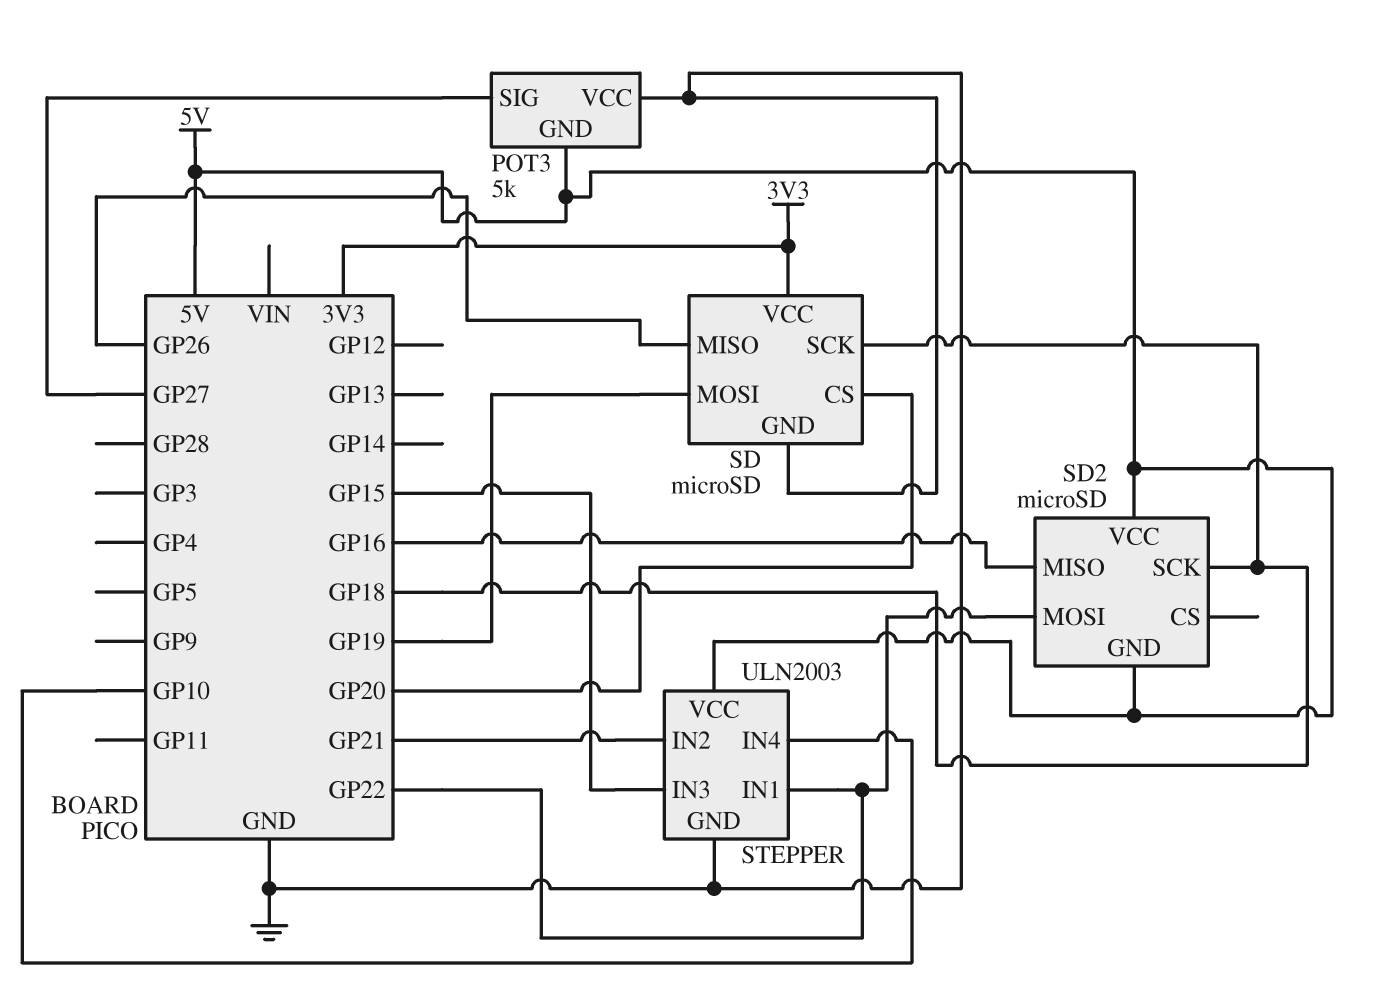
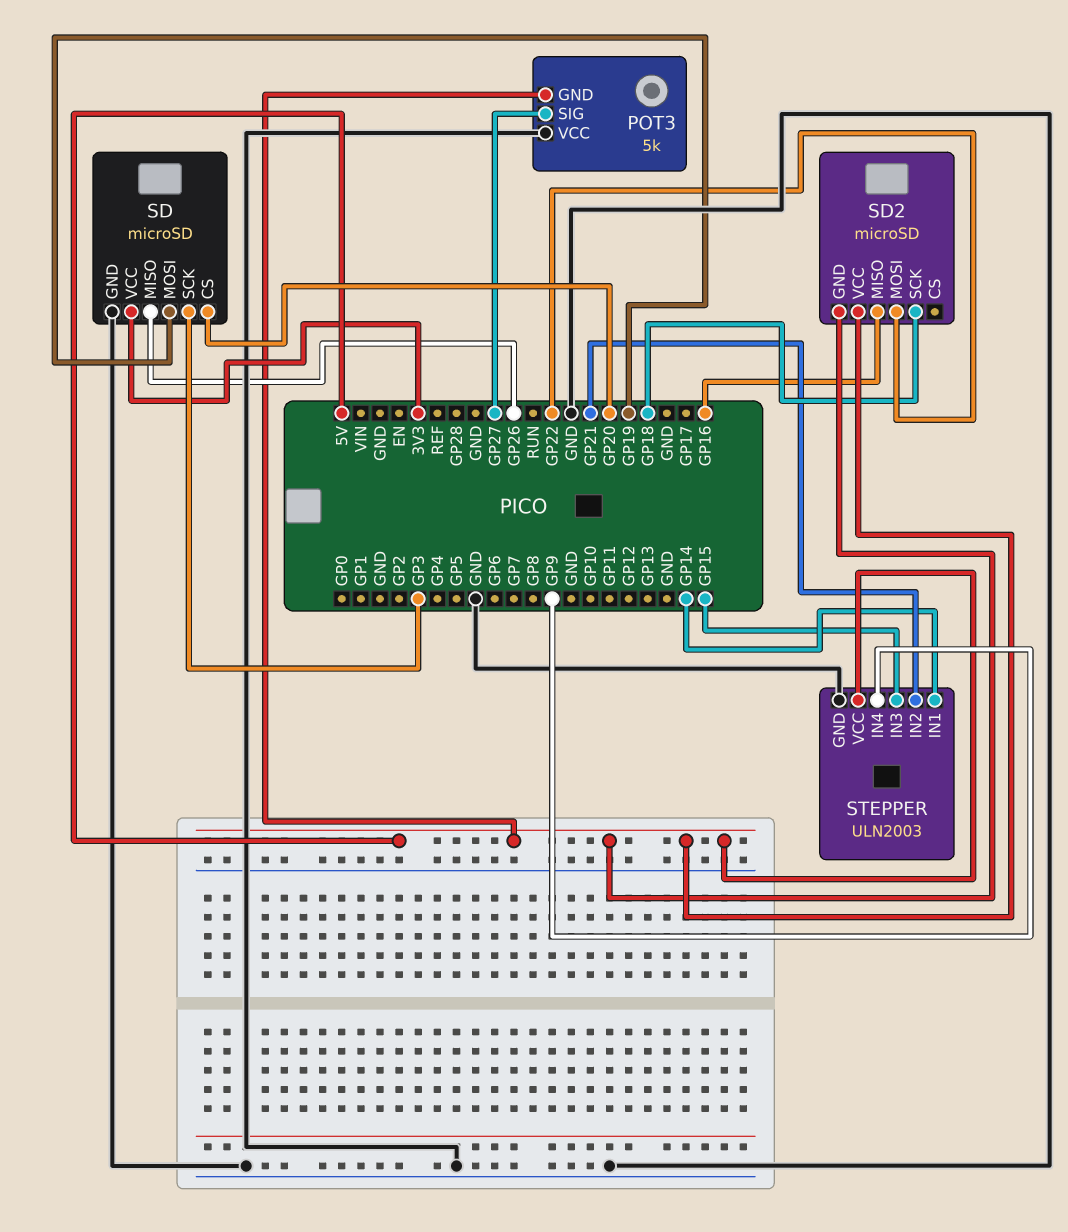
SD pin SCK: GP18 -> GP3
STEPPER pin IN1: GP22 -> GP14
STEPPER pin IN4: GP10 -> GP9

